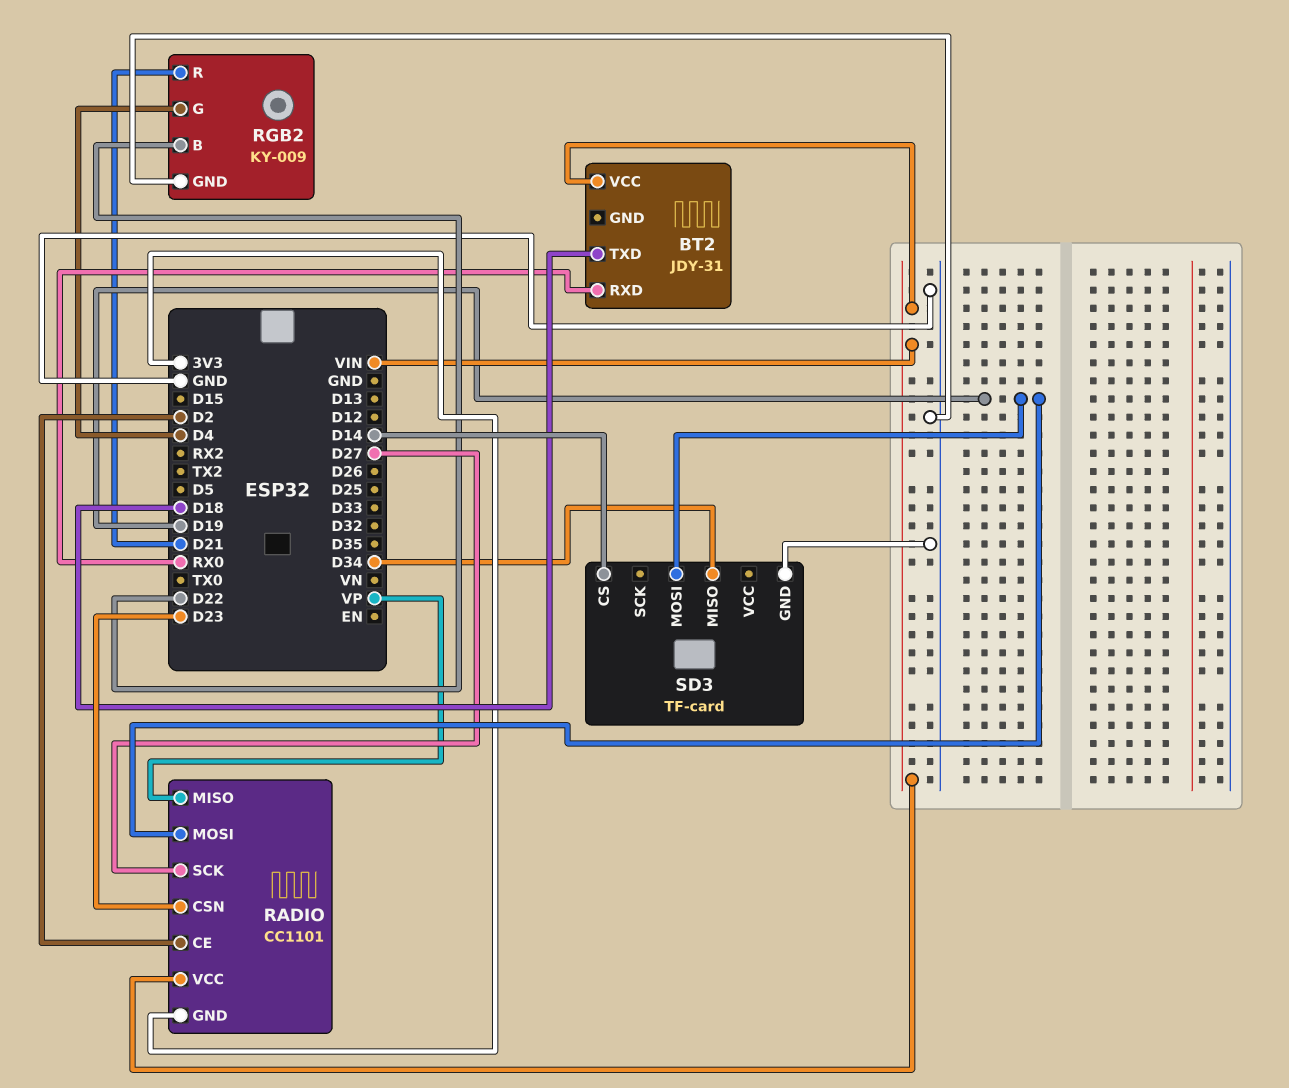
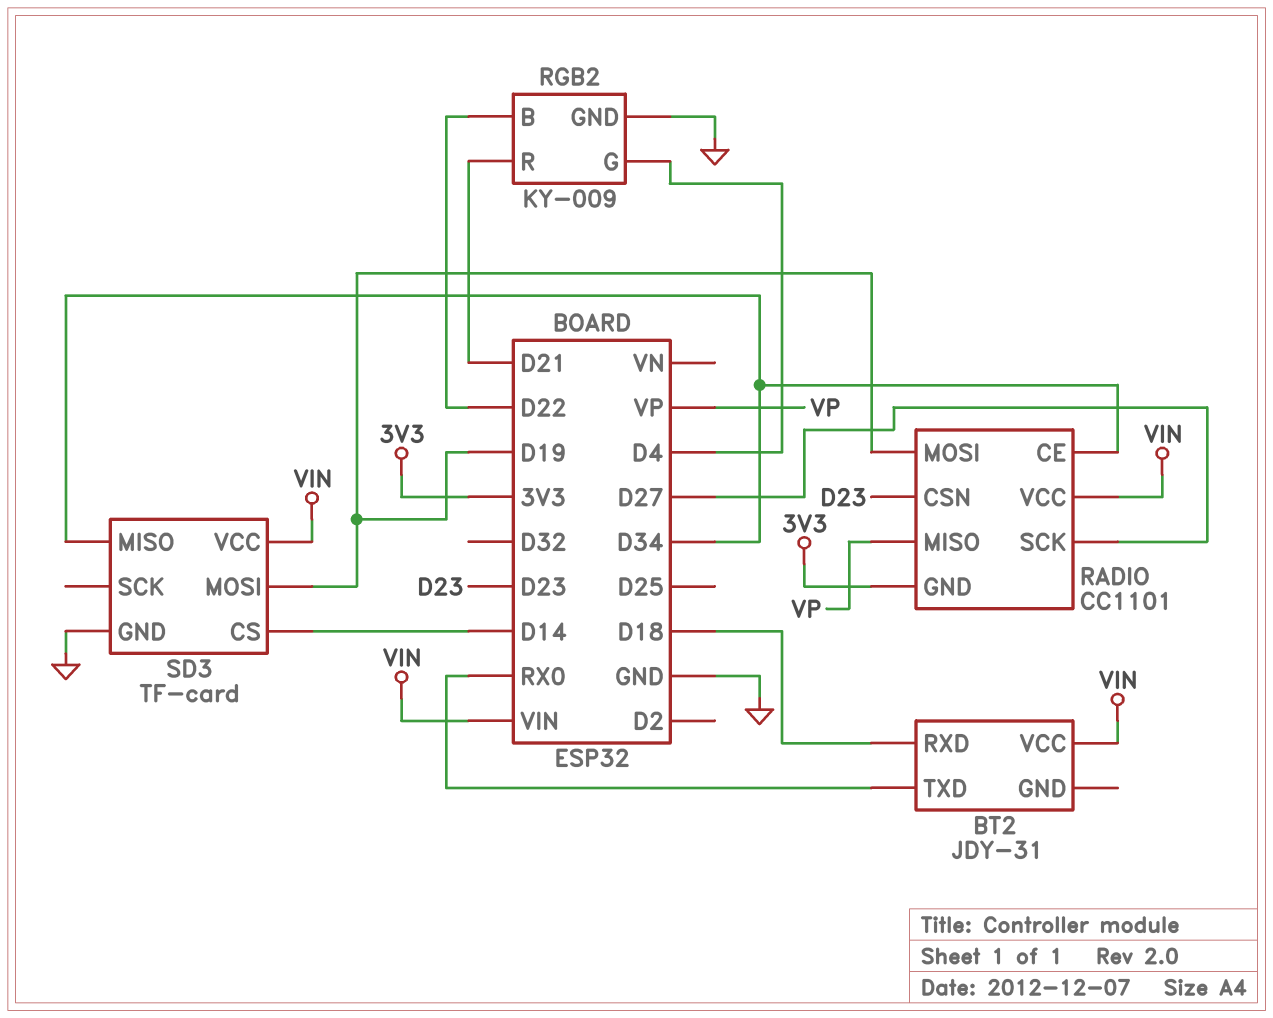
BT2 pin RXD: RX0 -> D18
BT2 pin TXD: D18 -> RX0
RADIO pin CE: D2 -> D34
SD3 pin VCC: none -> VIN

